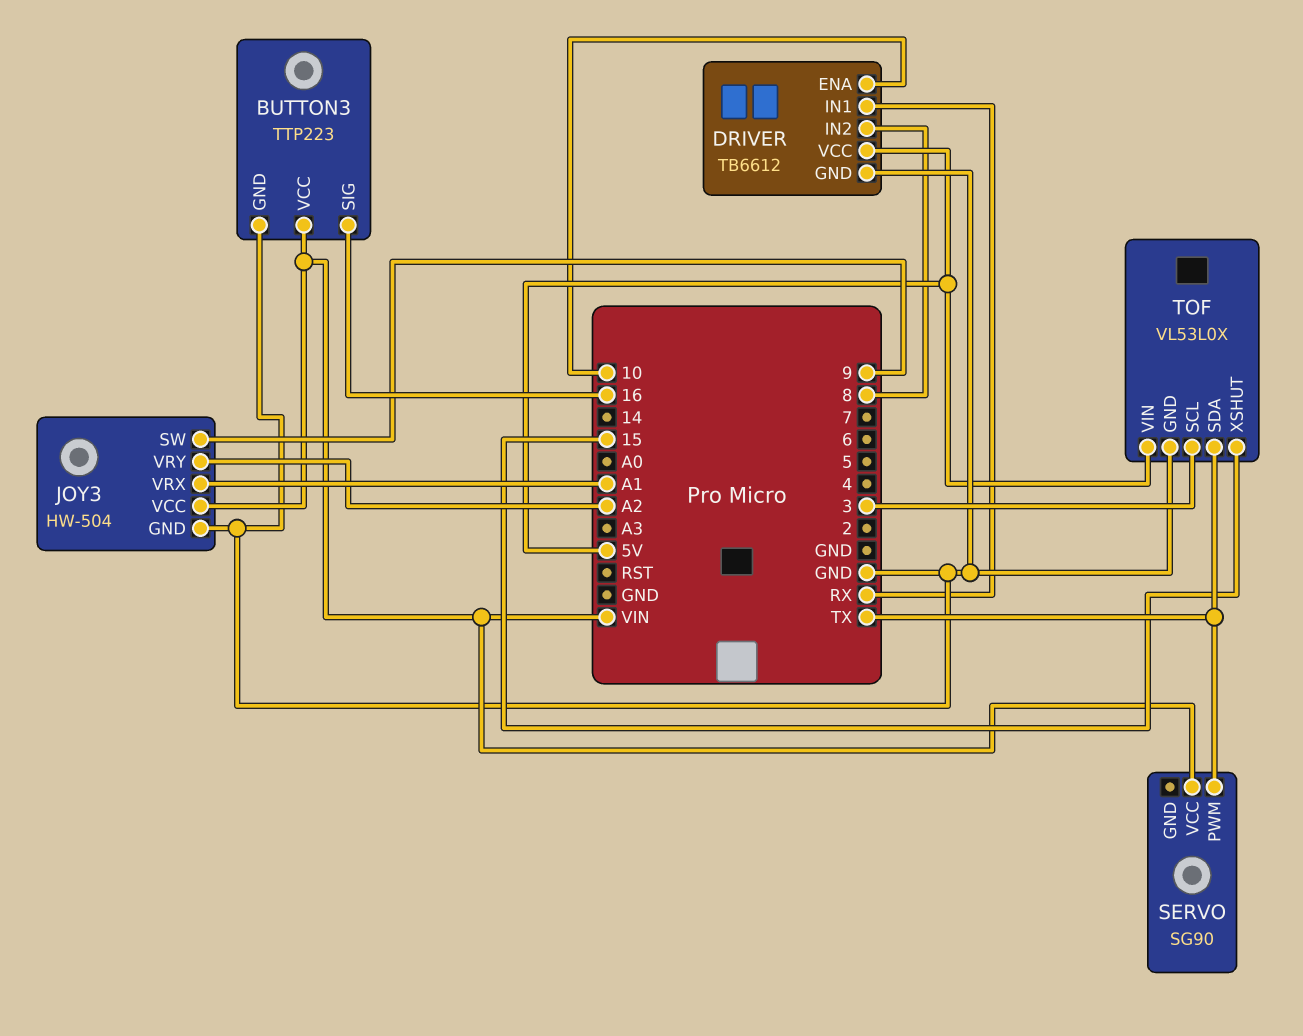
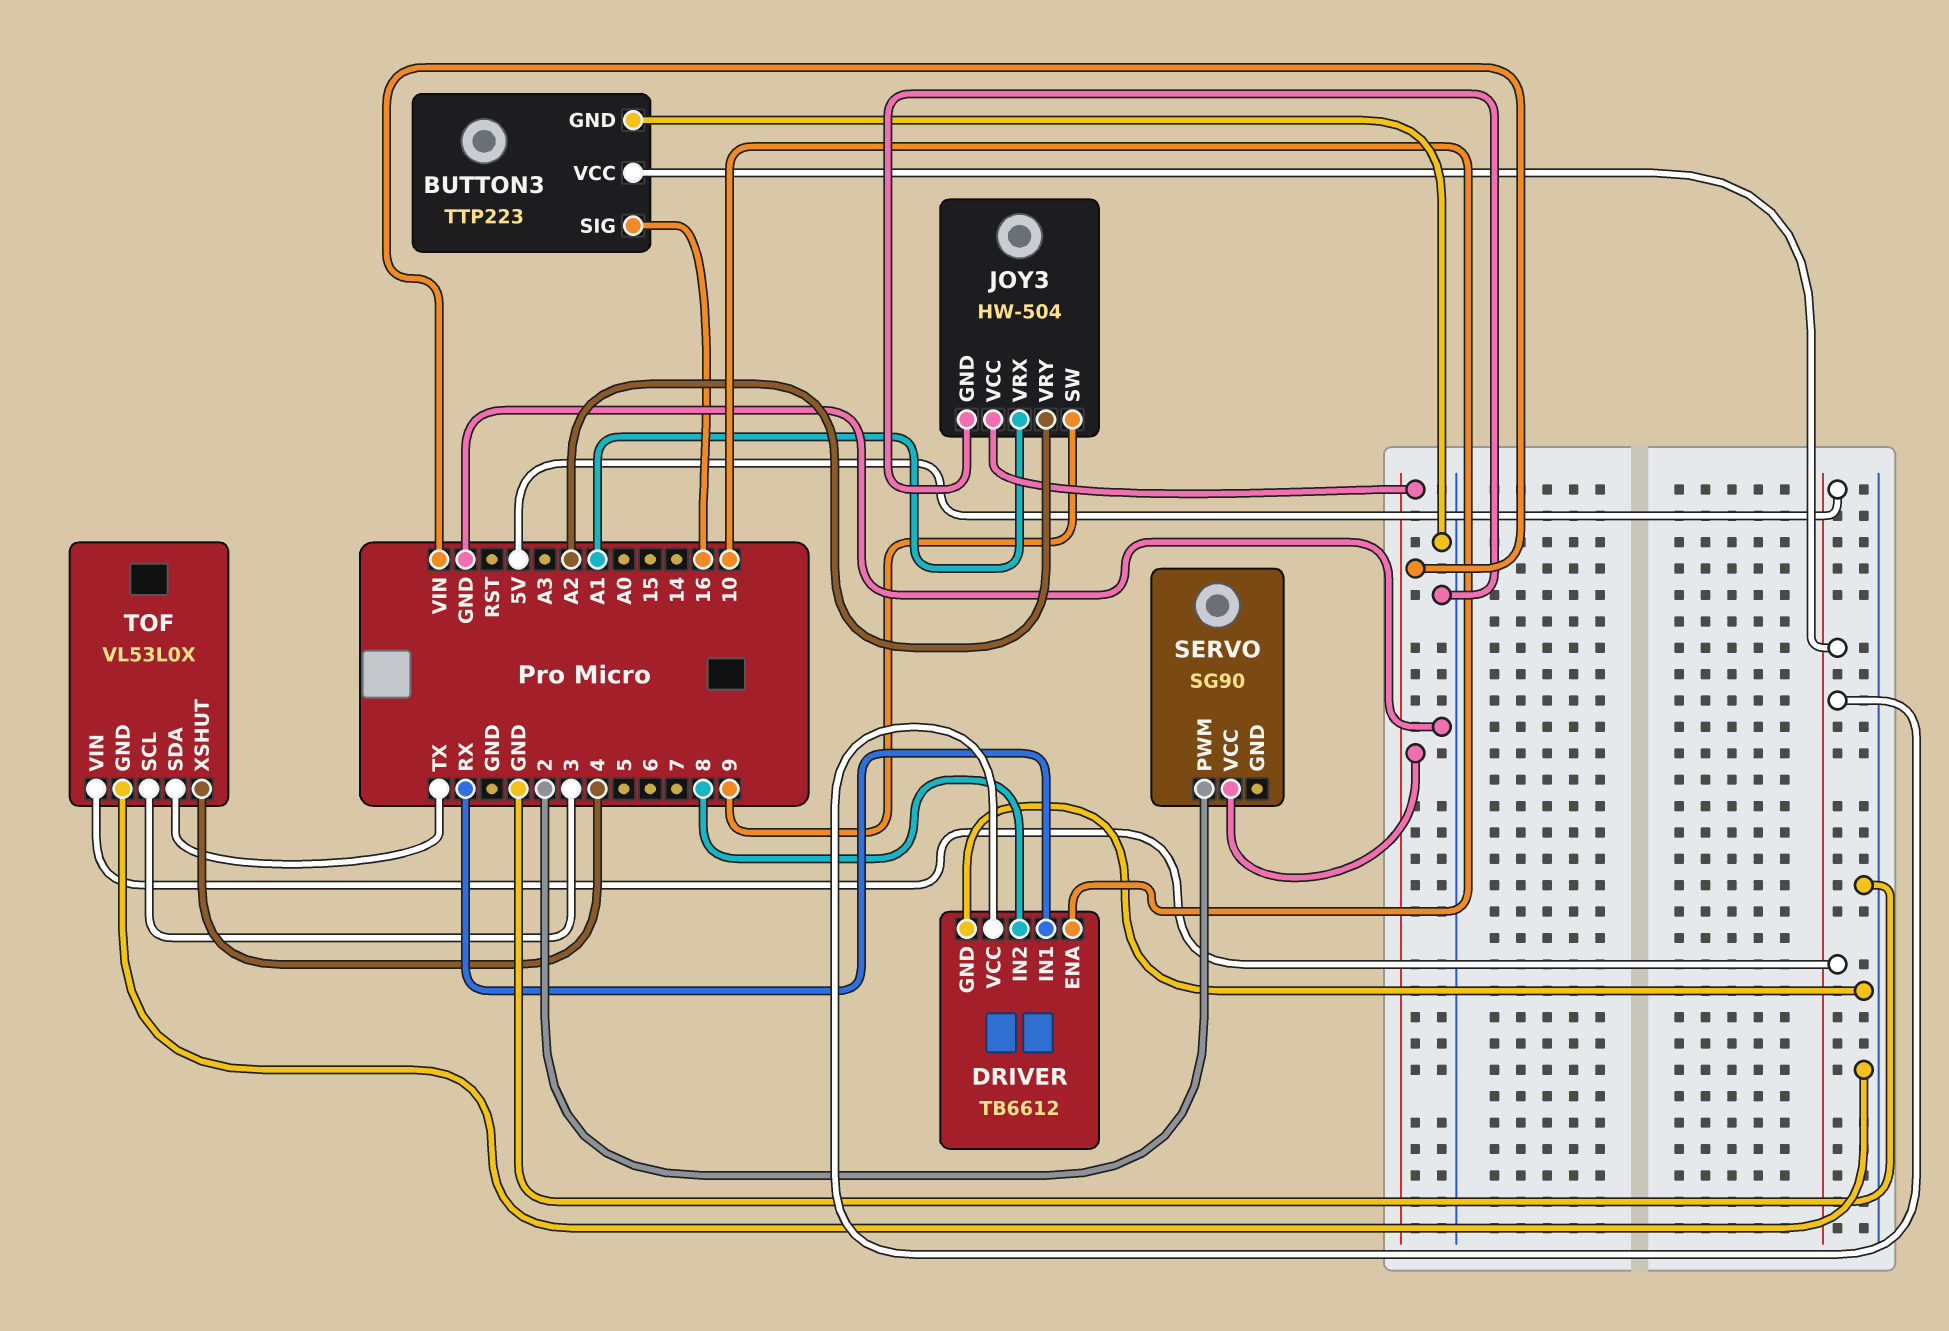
BUTTON3 pin VCC: VIN -> 5V
SERVO pin PWM: TX -> 2
TOF pin XSHUT: 15 -> 4

